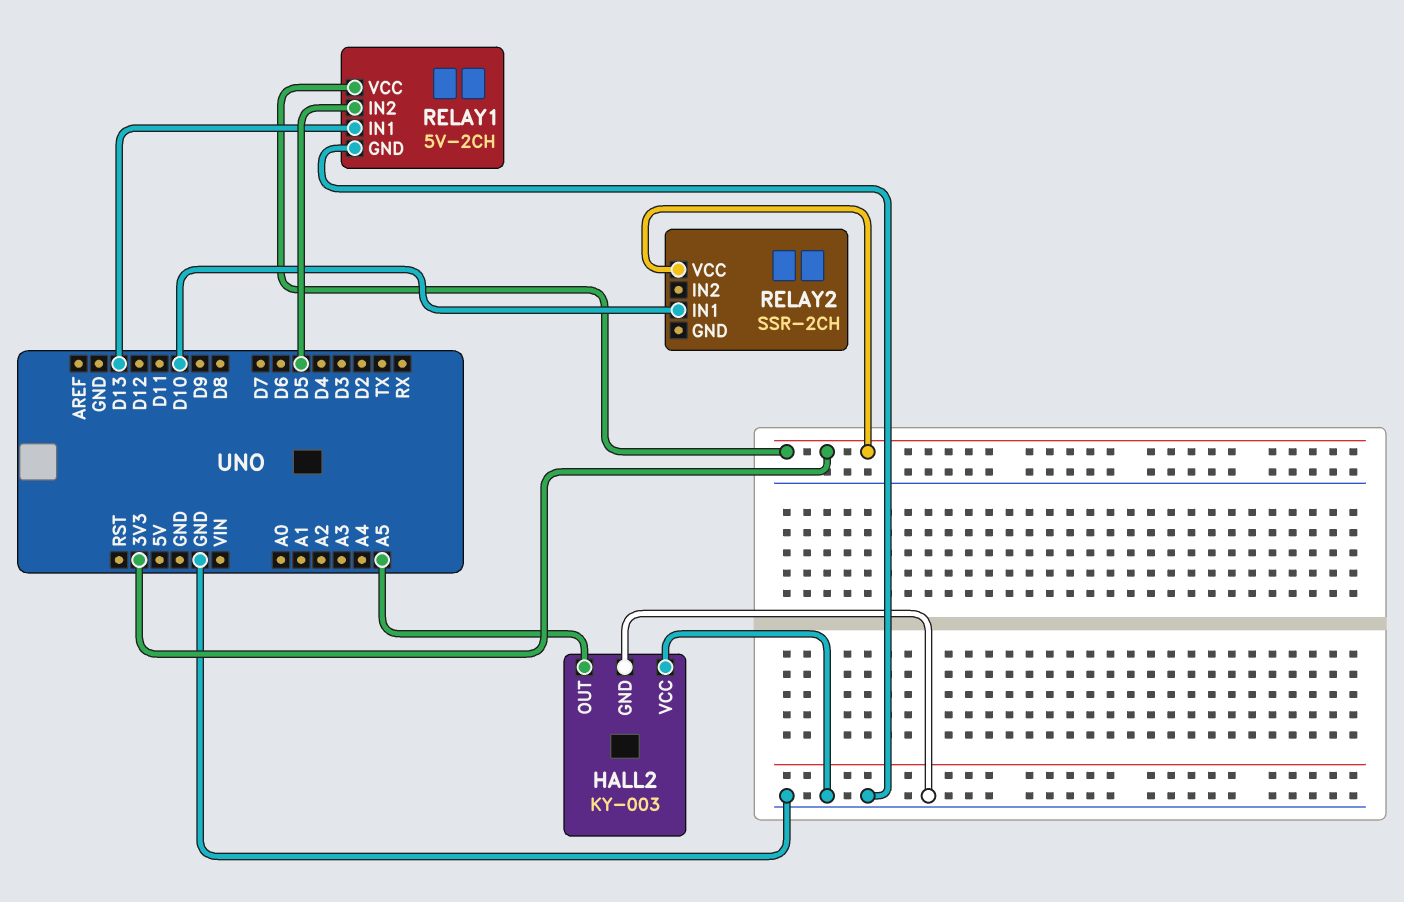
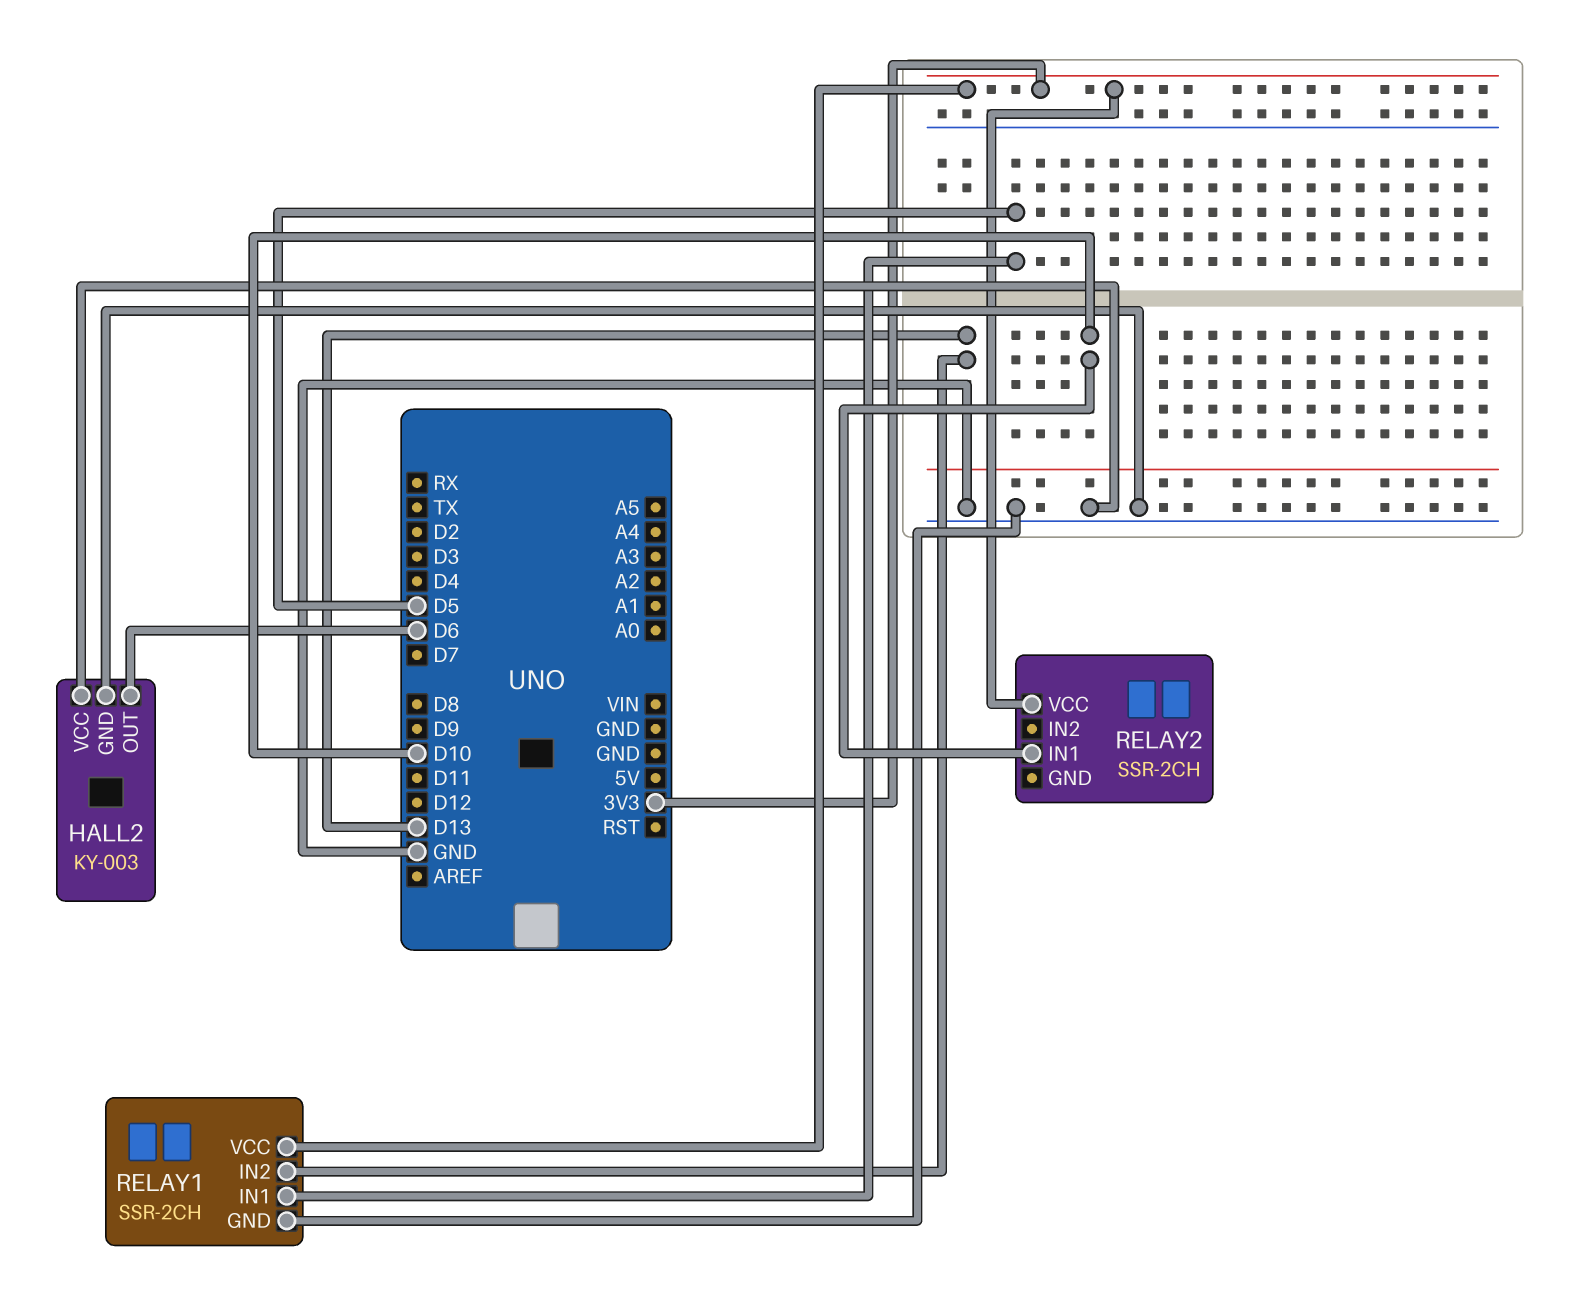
HALL2 pin OUT: A5 -> D6
RELAY1: 5V-2CH -> SSR-2CH
RELAY1 pin IN1: D13 -> D5
RELAY1 pin IN2: D5 -> D13

